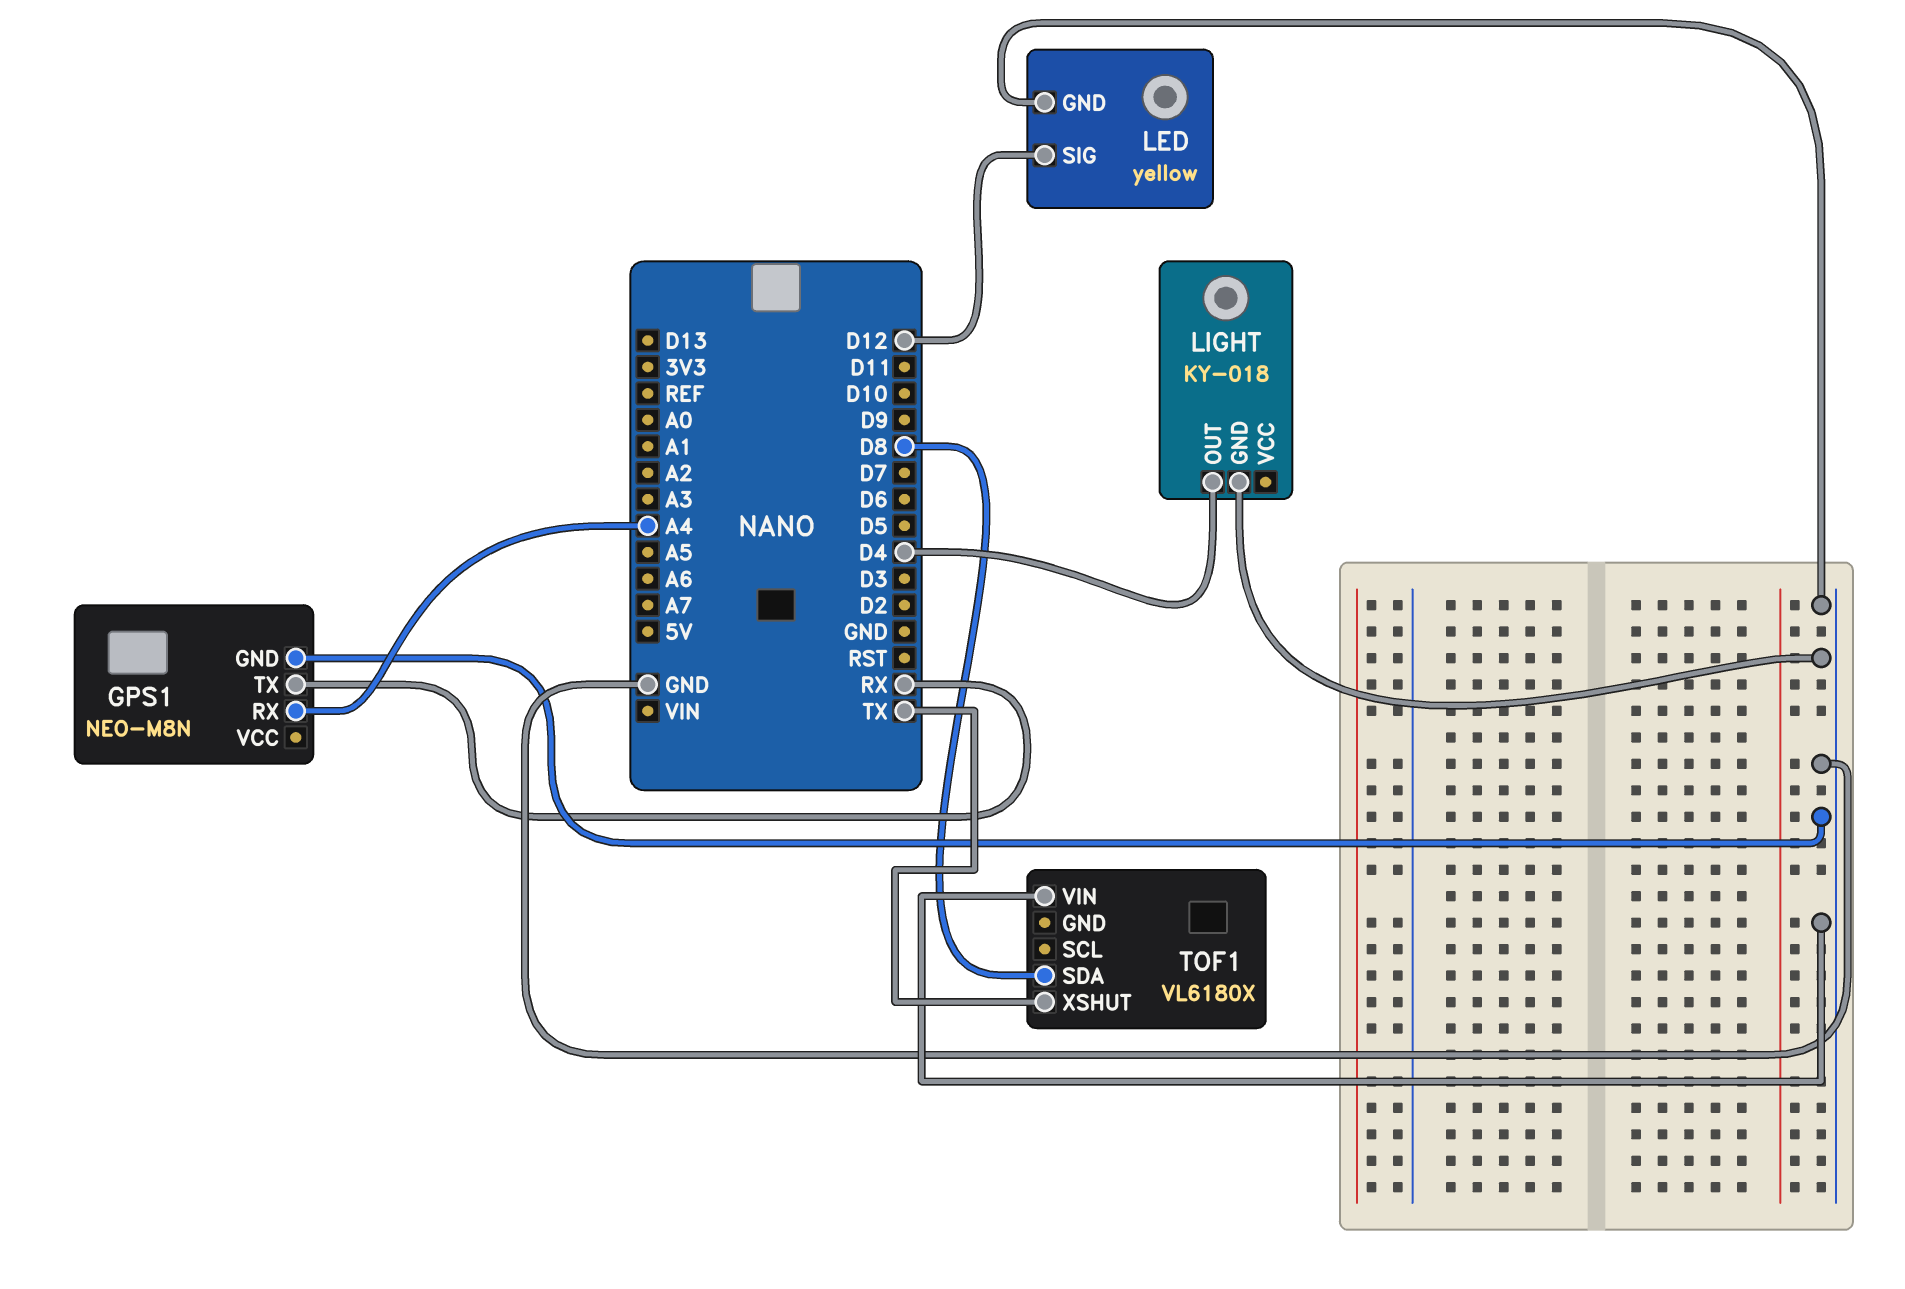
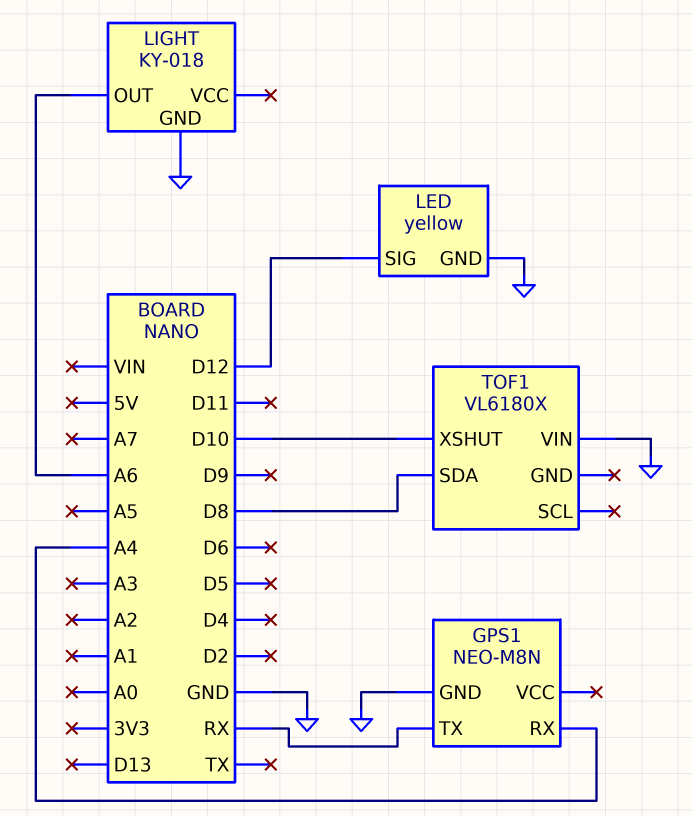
LIGHT pin OUT: D4 -> A6
TOF1 pin XSHUT: TX -> D10

